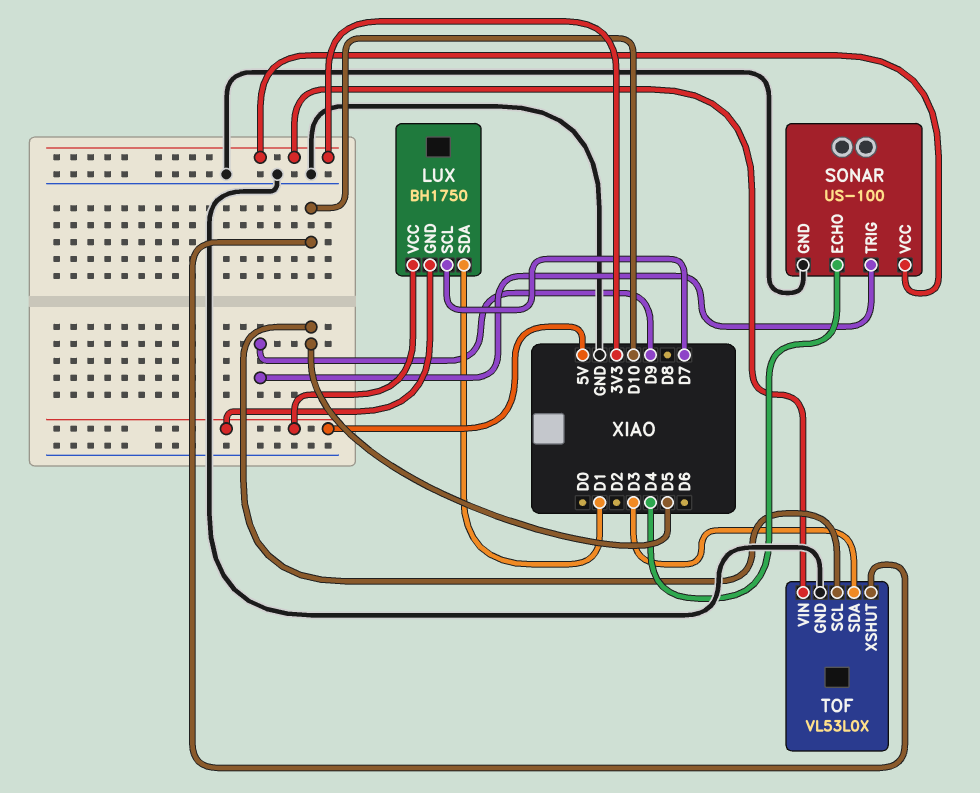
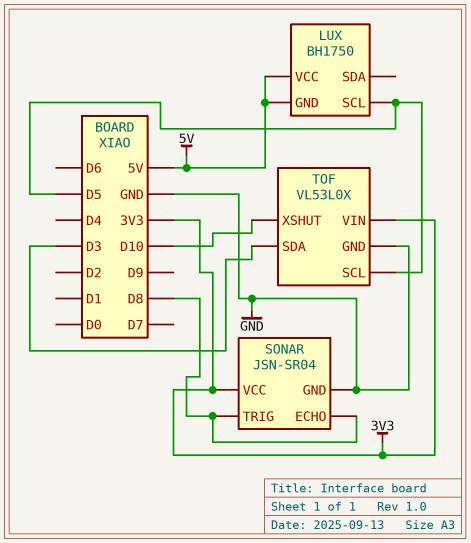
LUX pin SCL: D7 -> D5
LUX pin SDA: D1 -> none
SONAR: US-100 -> JSN-SR04
SONAR pin ECHO: D4 -> D8
SONAR pin TRIG: D9 -> D8

